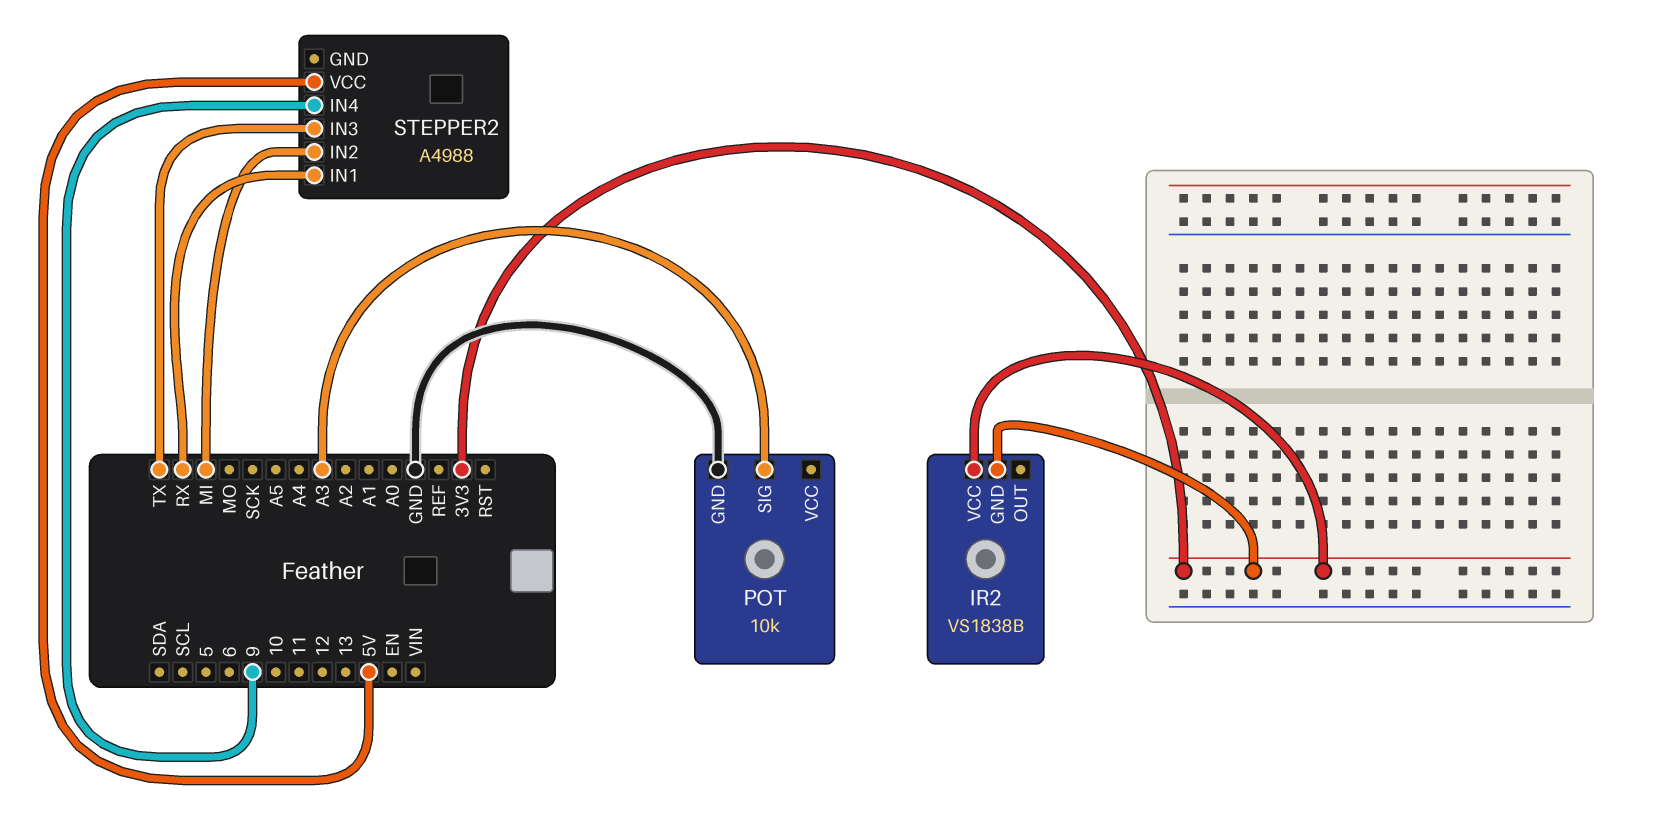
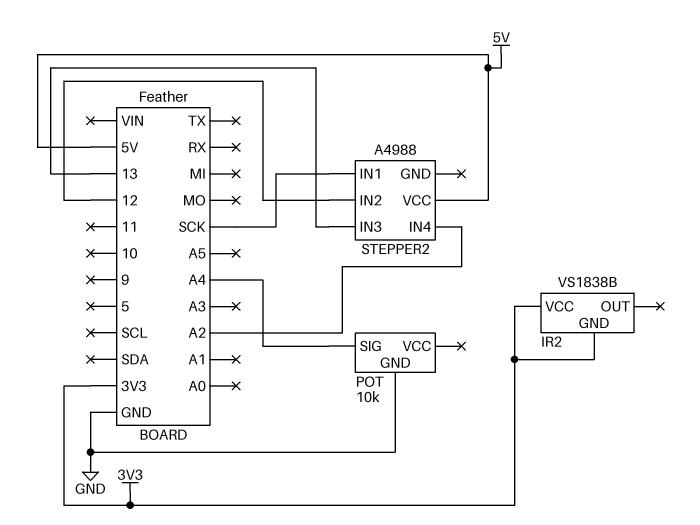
POT pin SIG: A3 -> A4
STEPPER2 pin IN1: RX -> SCK
STEPPER2 pin IN2: MI -> 12
STEPPER2 pin IN3: TX -> 13
STEPPER2 pin IN4: 9 -> A2

